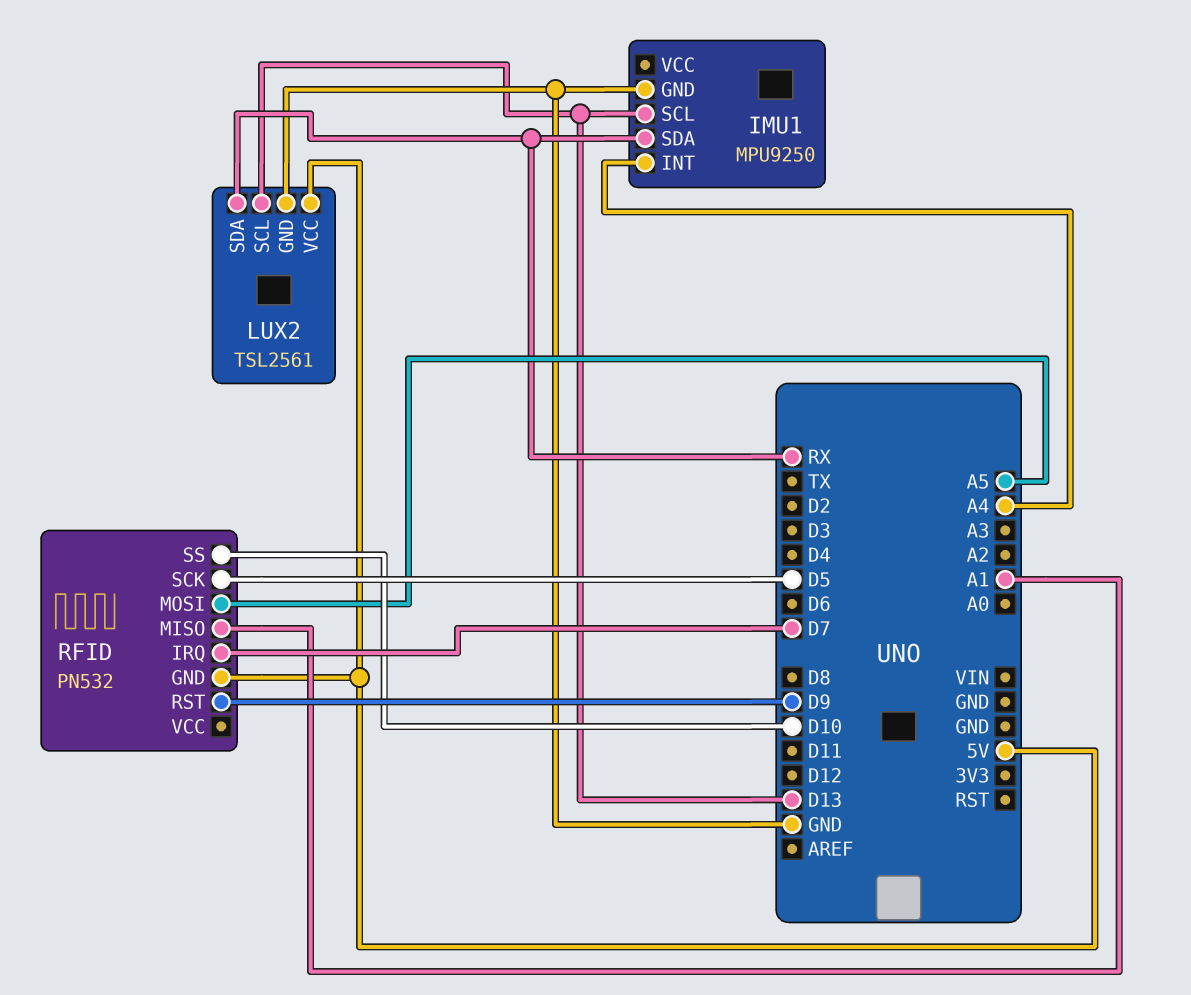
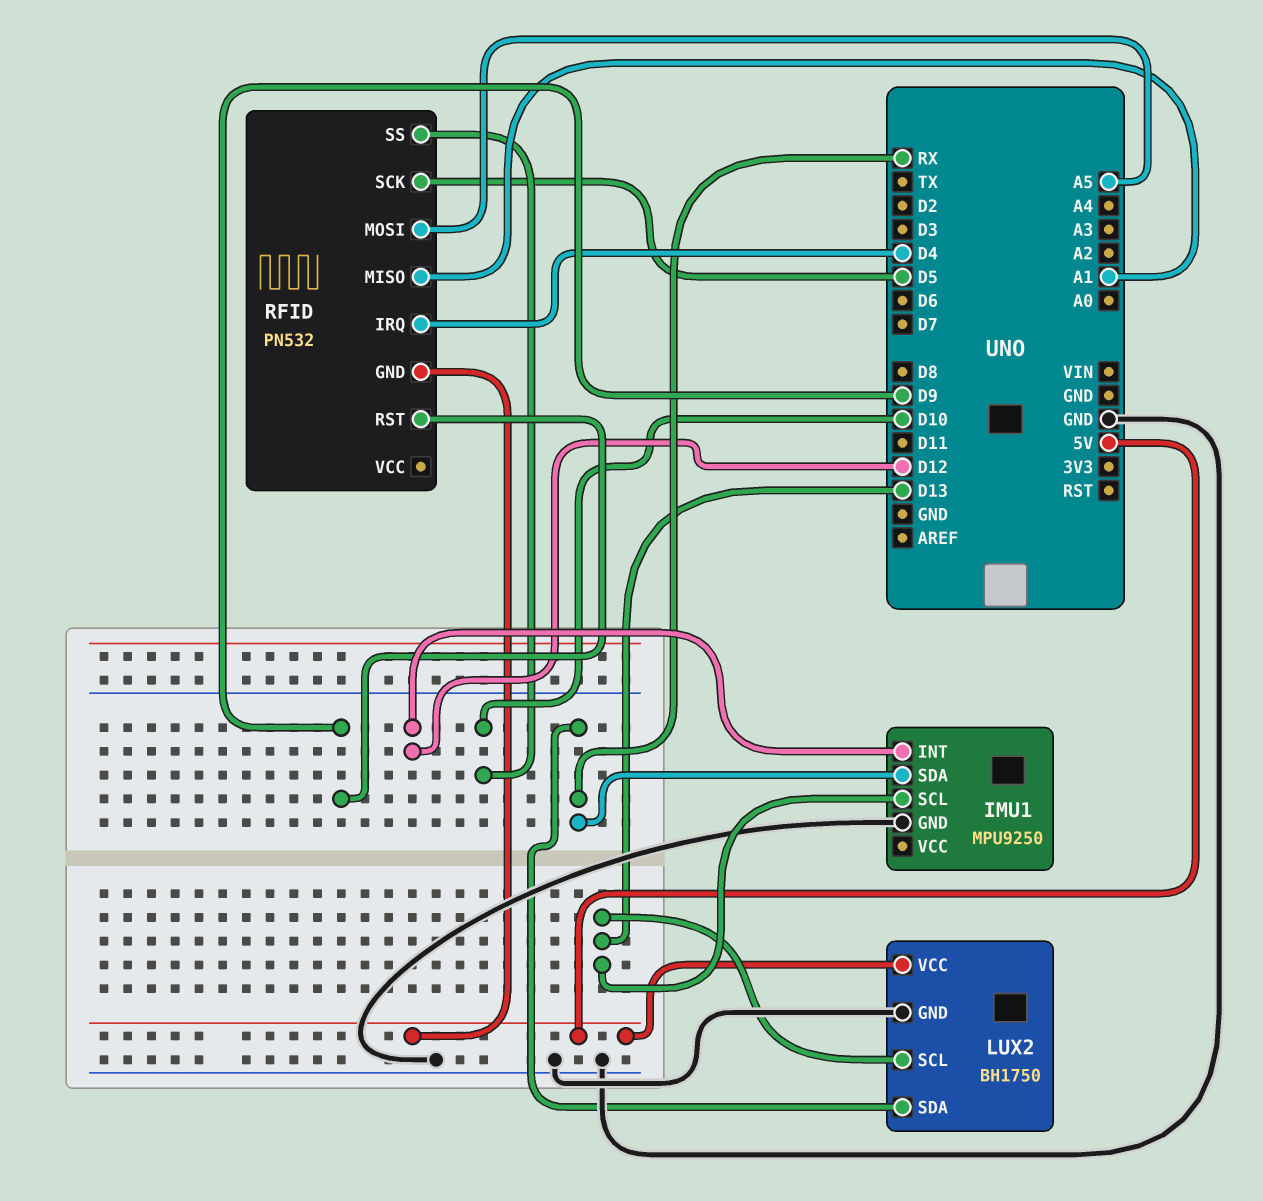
IMU1 pin INT: A4 -> D12
LUX2: TSL2561 -> BH1750
RFID pin IRQ: D7 -> D4

